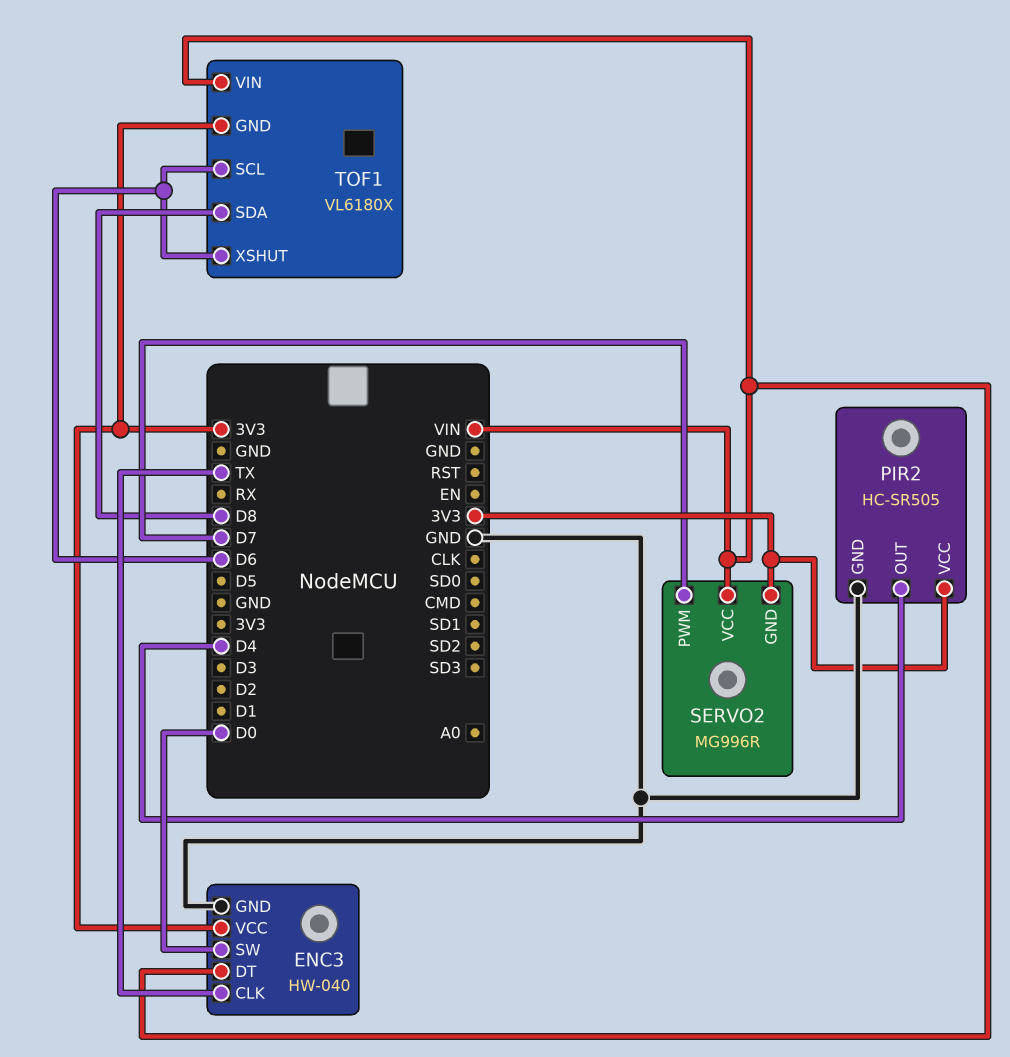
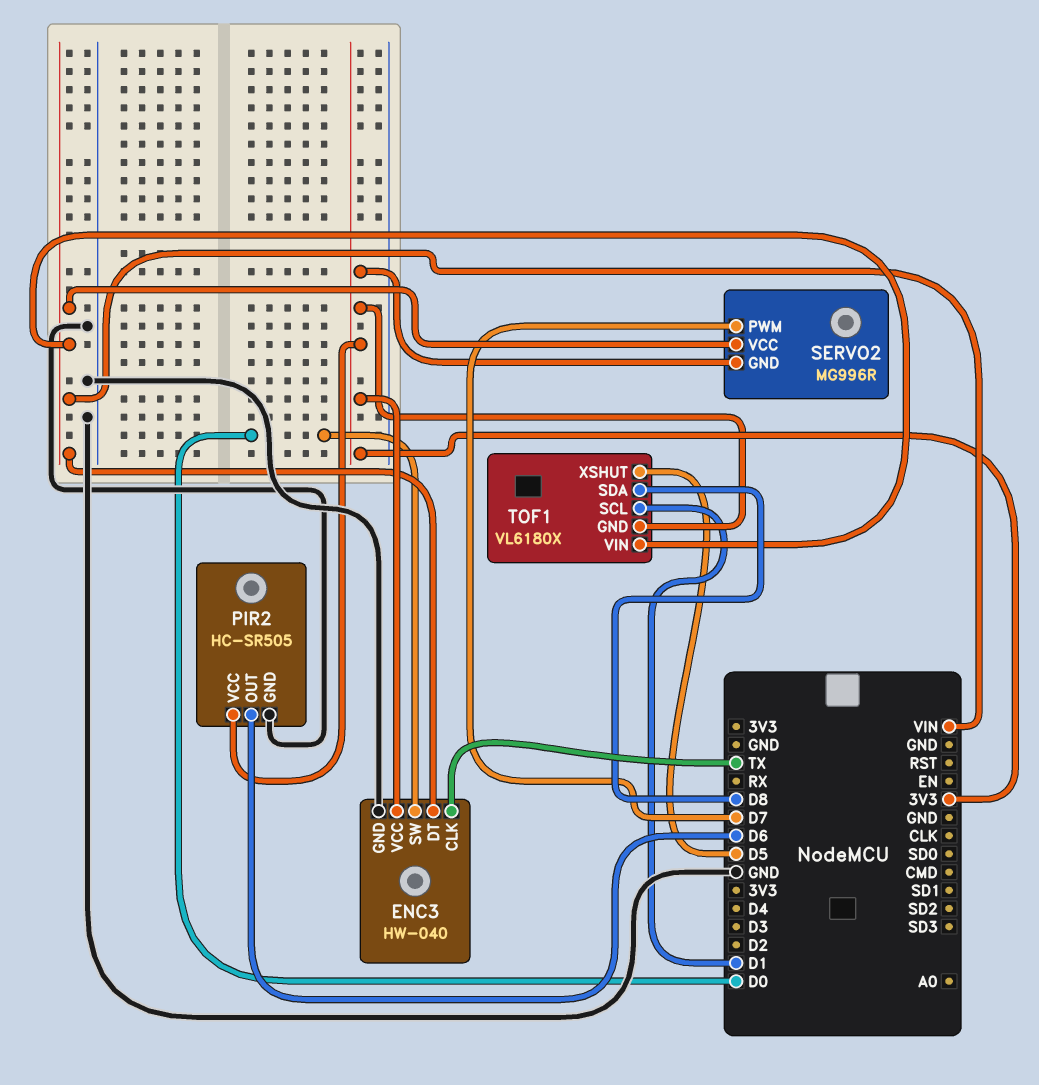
PIR2 pin OUT: D4 -> D6
TOF1 pin SCL: D6 -> D1
TOF1 pin XSHUT: D6 -> D5

